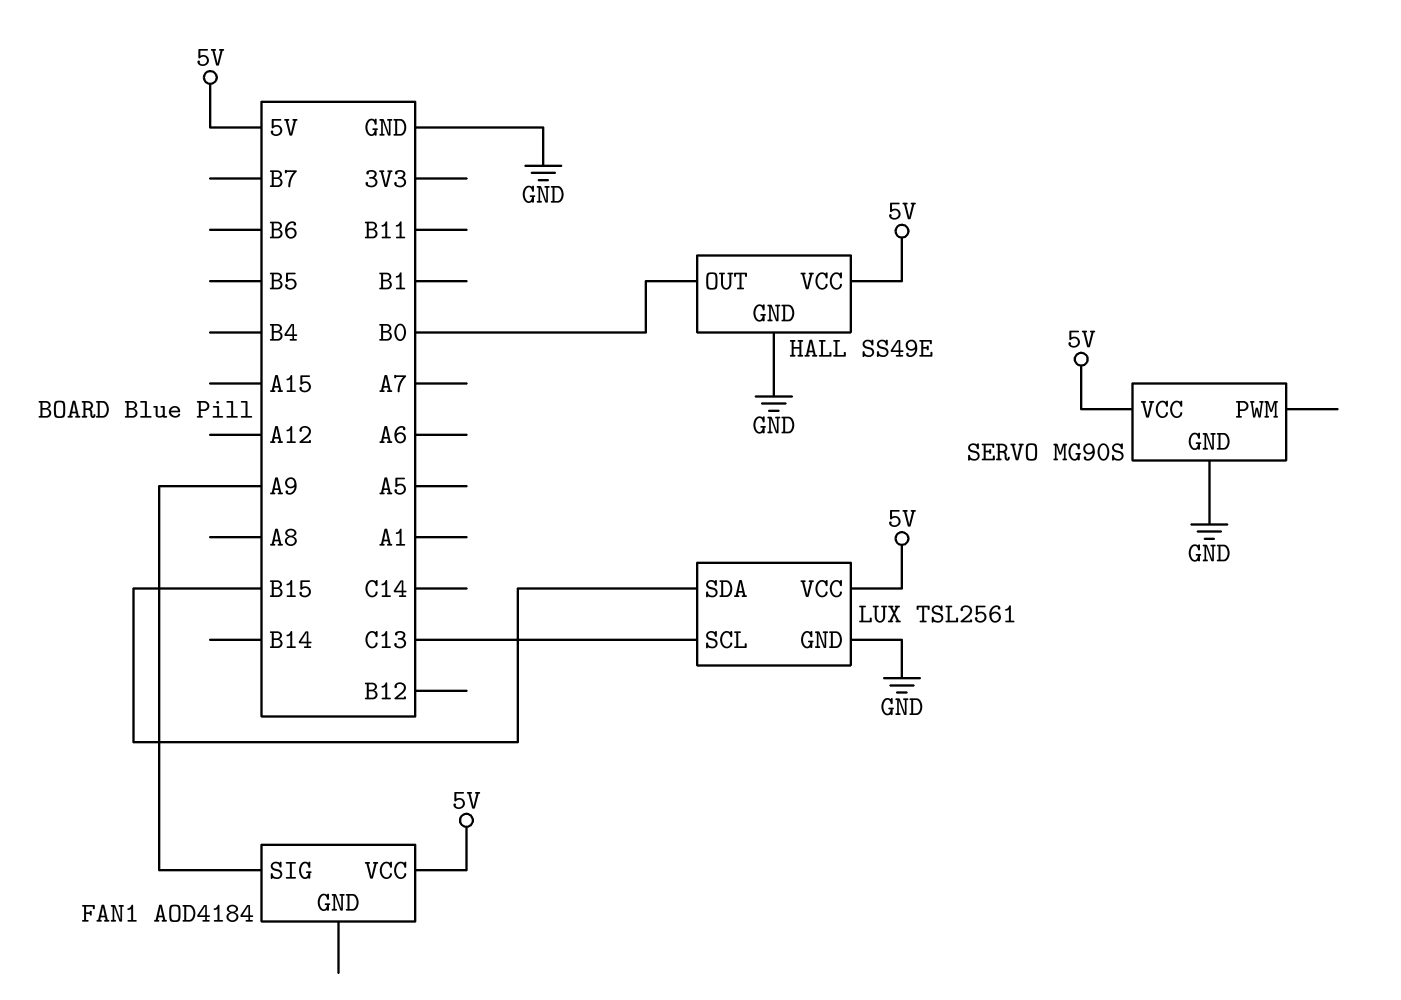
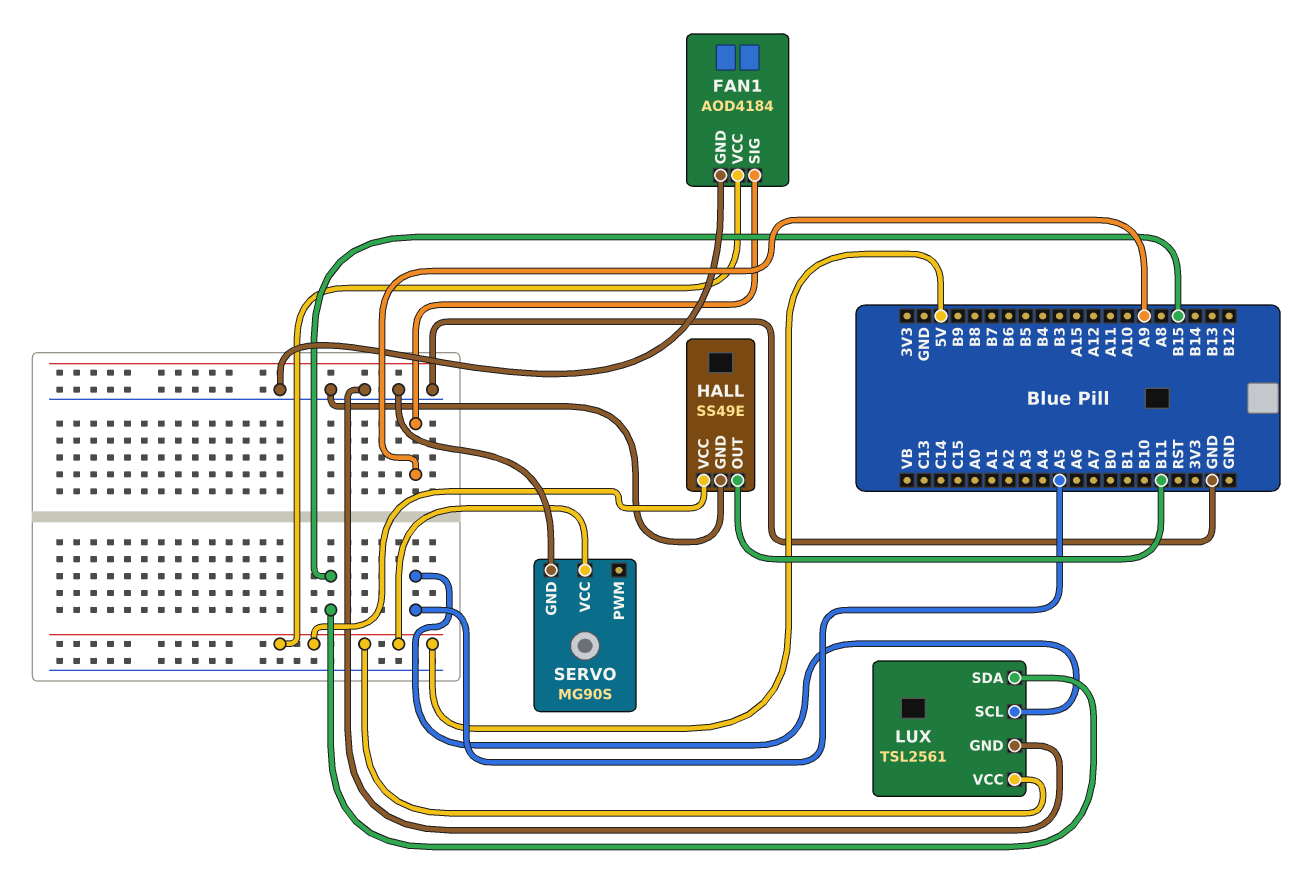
FAN1 pin GND: none -> GND
HALL pin OUT: B0 -> B11
LUX pin SCL: C13 -> A5

